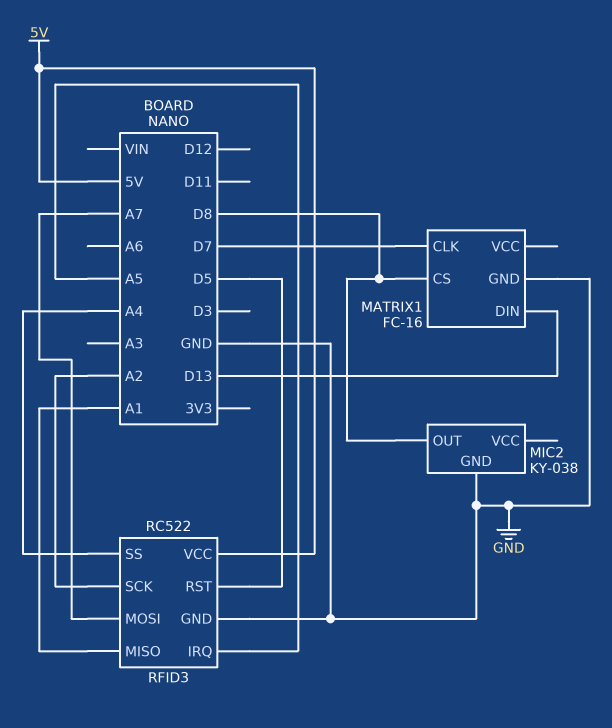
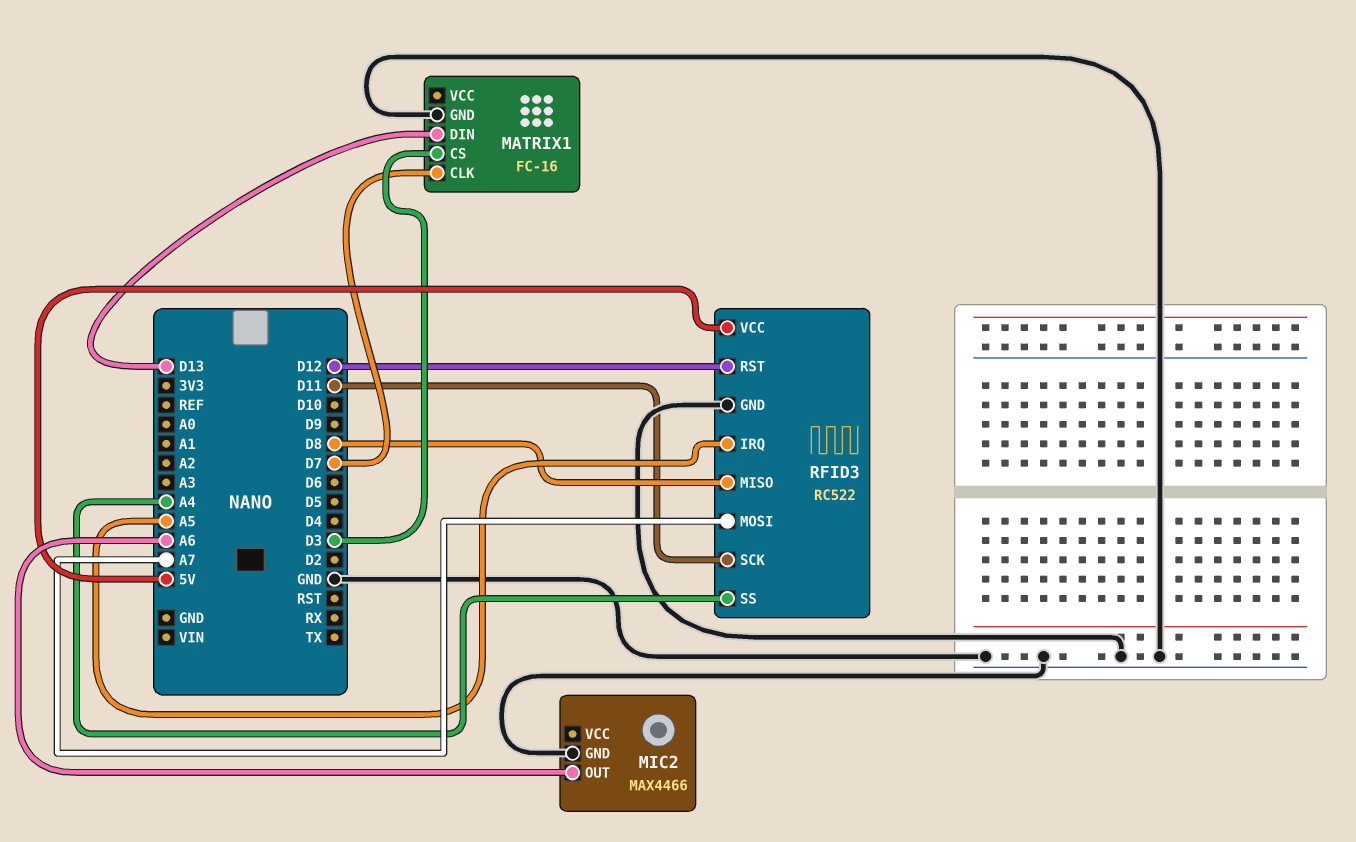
MATRIX1 pin CS: D8 -> D3
MIC2: KY-038 -> MAX4466
MIC2 pin OUT: D8 -> A6
RFID3 pin MISO: A1 -> D8
RFID3 pin RST: D5 -> D12
RFID3 pin SCK: A2 -> D11

